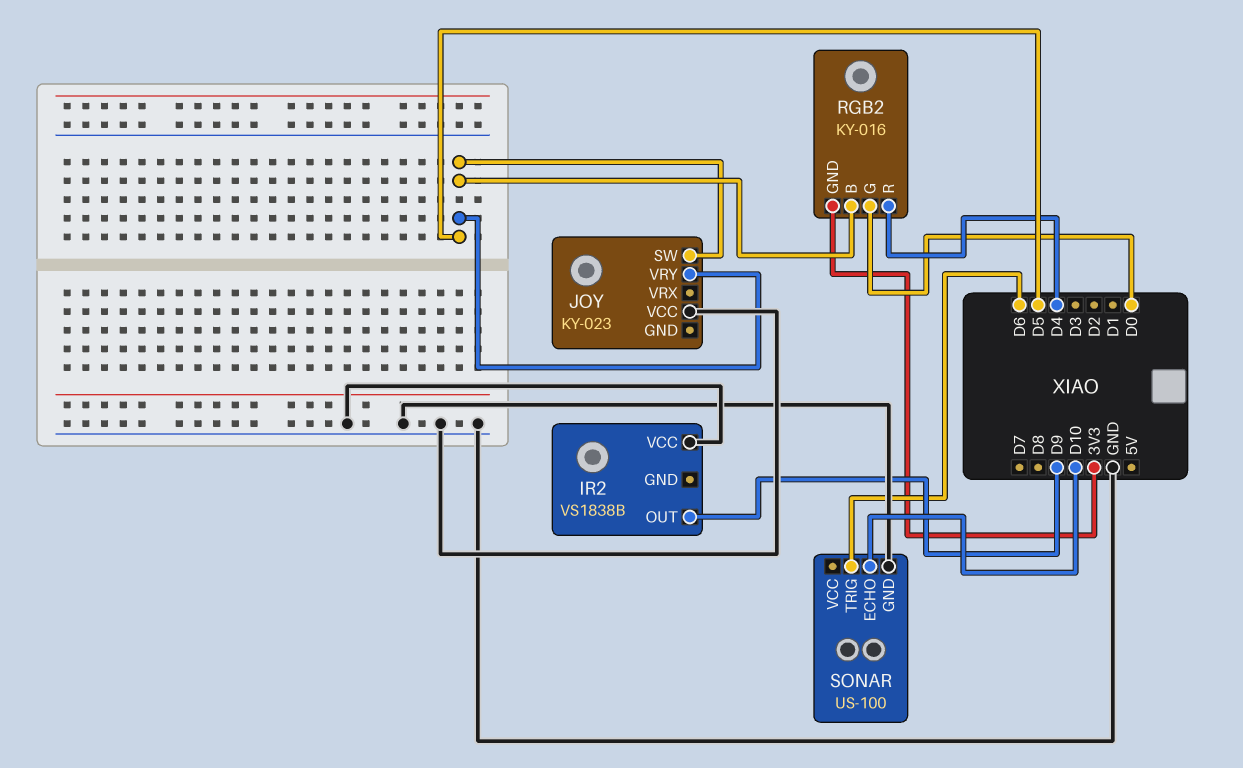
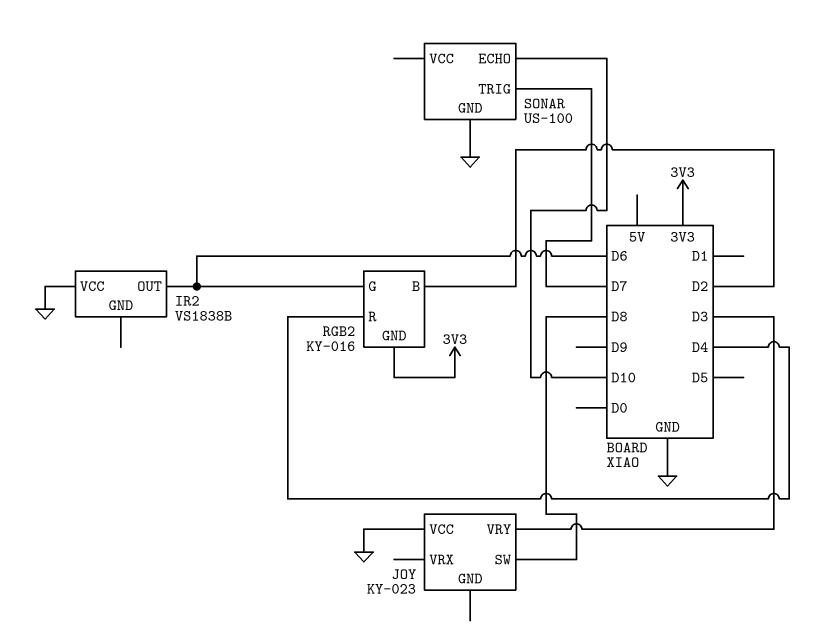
IR2 pin OUT: D9 -> D6
JOY pin SW: D5 -> D8
JOY pin VRY: D5 -> D3
RGB2 pin B: D5 -> D2
RGB2 pin G: D0 -> D6
SONAR pin TRIG: D6 -> D7

